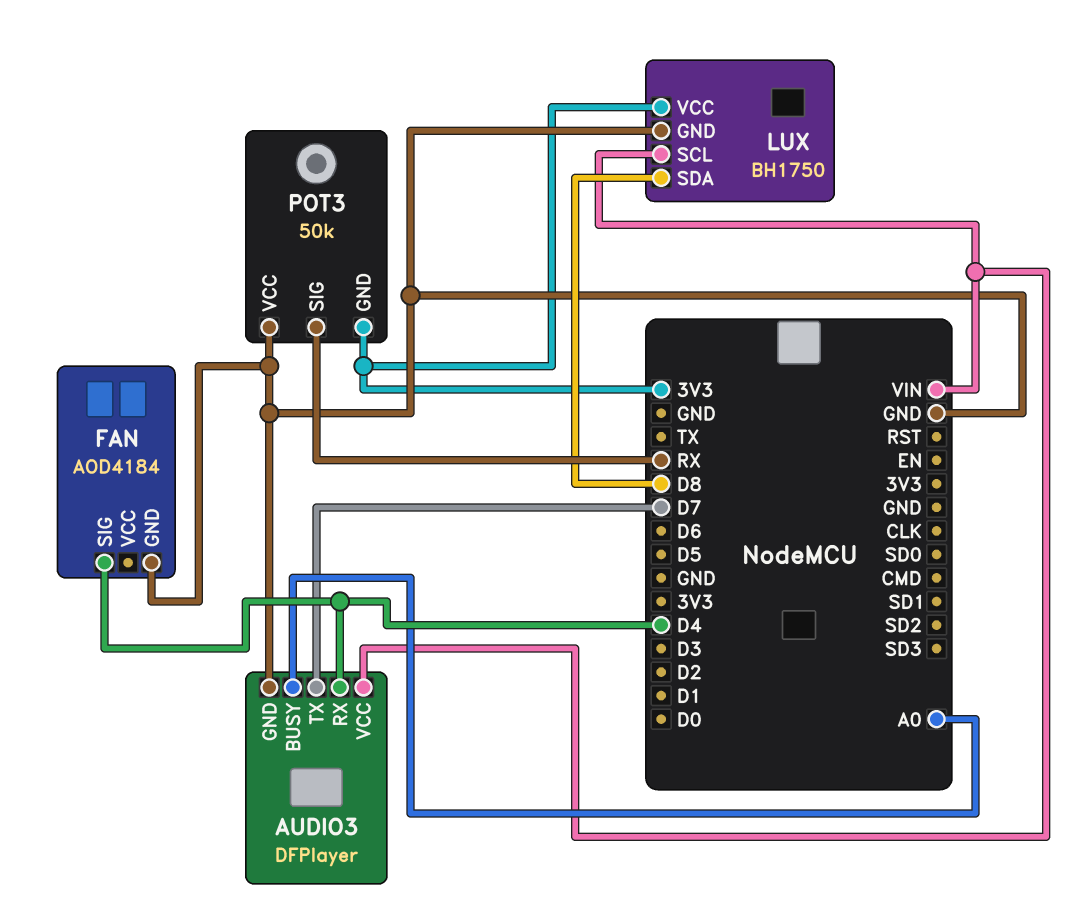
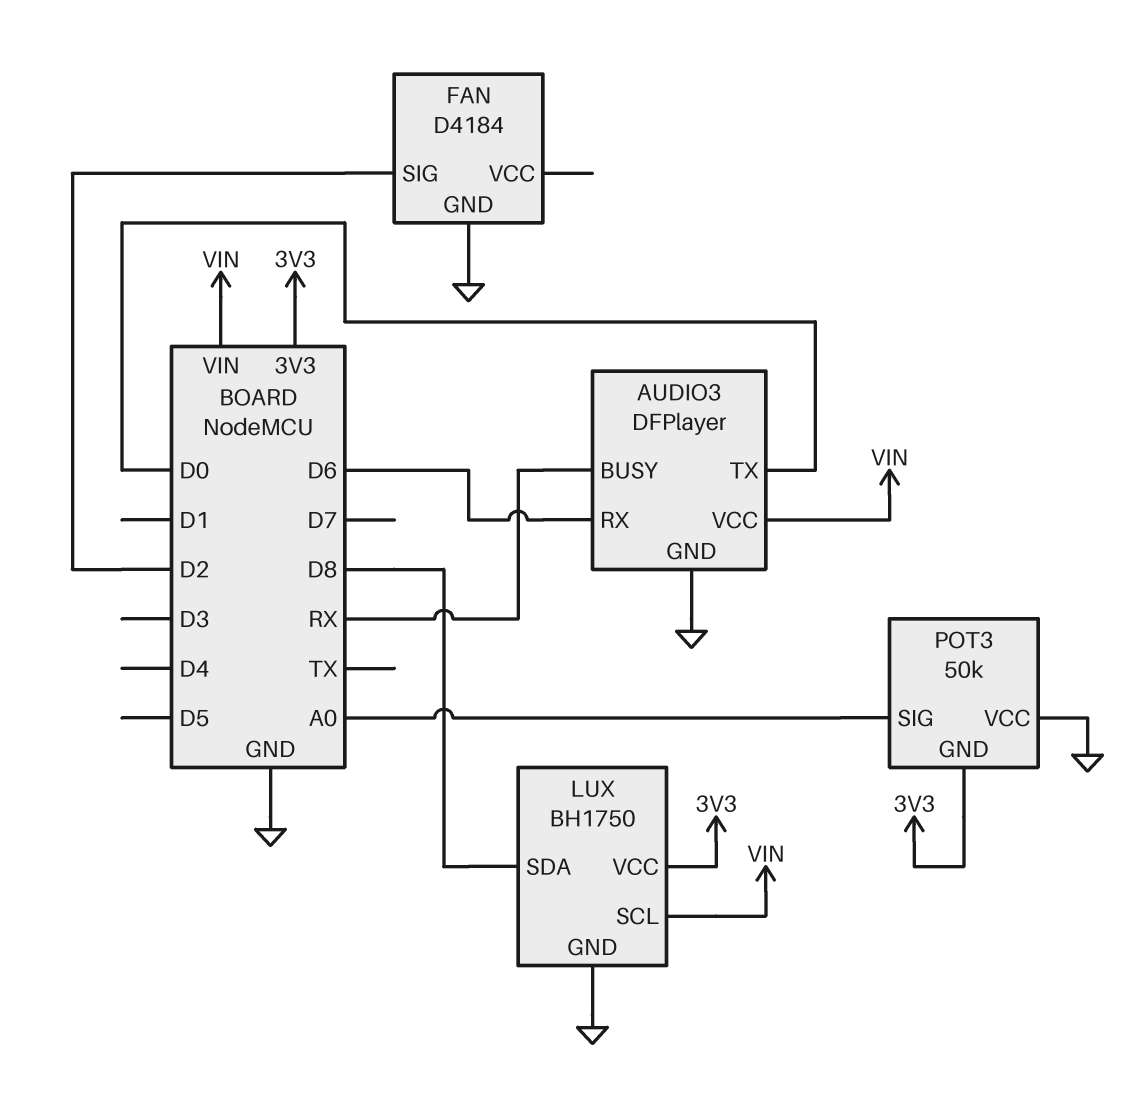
AUDIO3 pin BUSY: A0 -> RX
AUDIO3 pin RX: D4 -> D6
AUDIO3 pin TX: D7 -> D0
FAN: AOD4184 -> D4184
FAN pin SIG: D4 -> D2
POT3 pin SIG: RX -> A0

